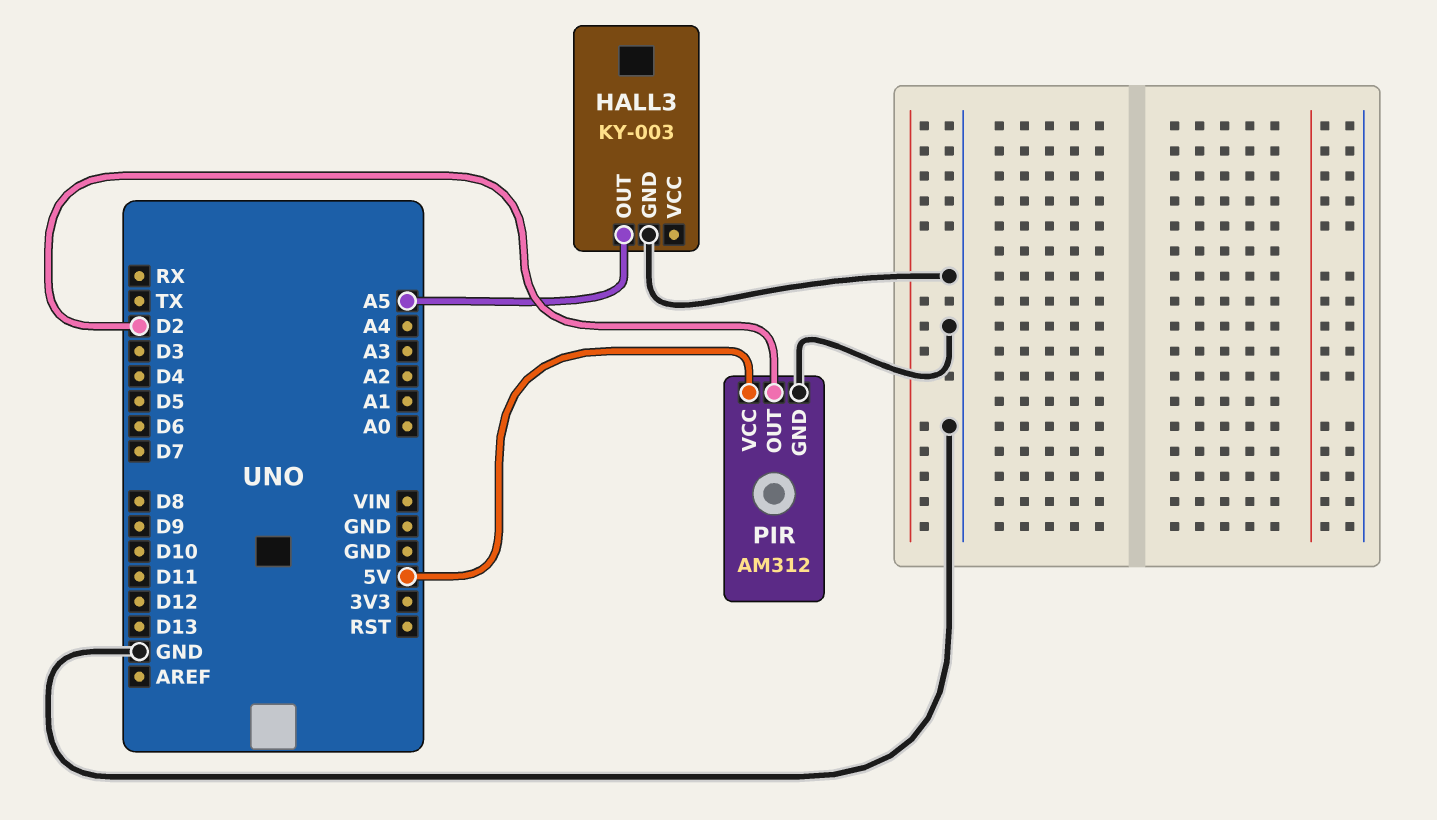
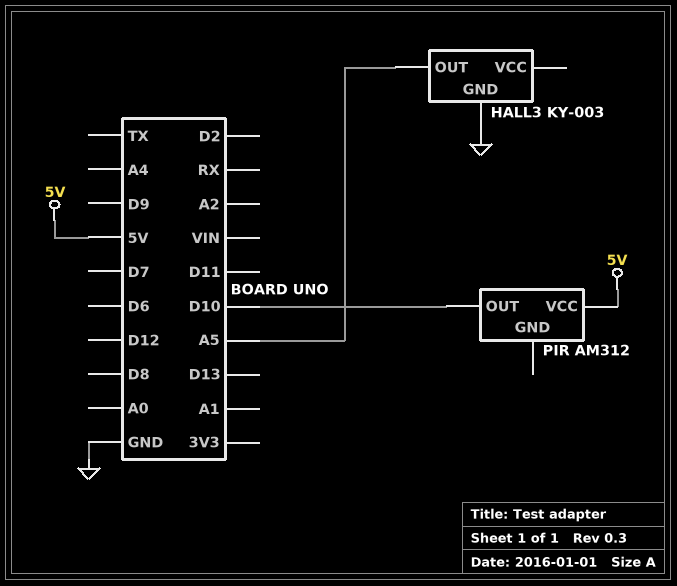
PIR pin GND: GND -> none
PIR pin OUT: D2 -> D10

